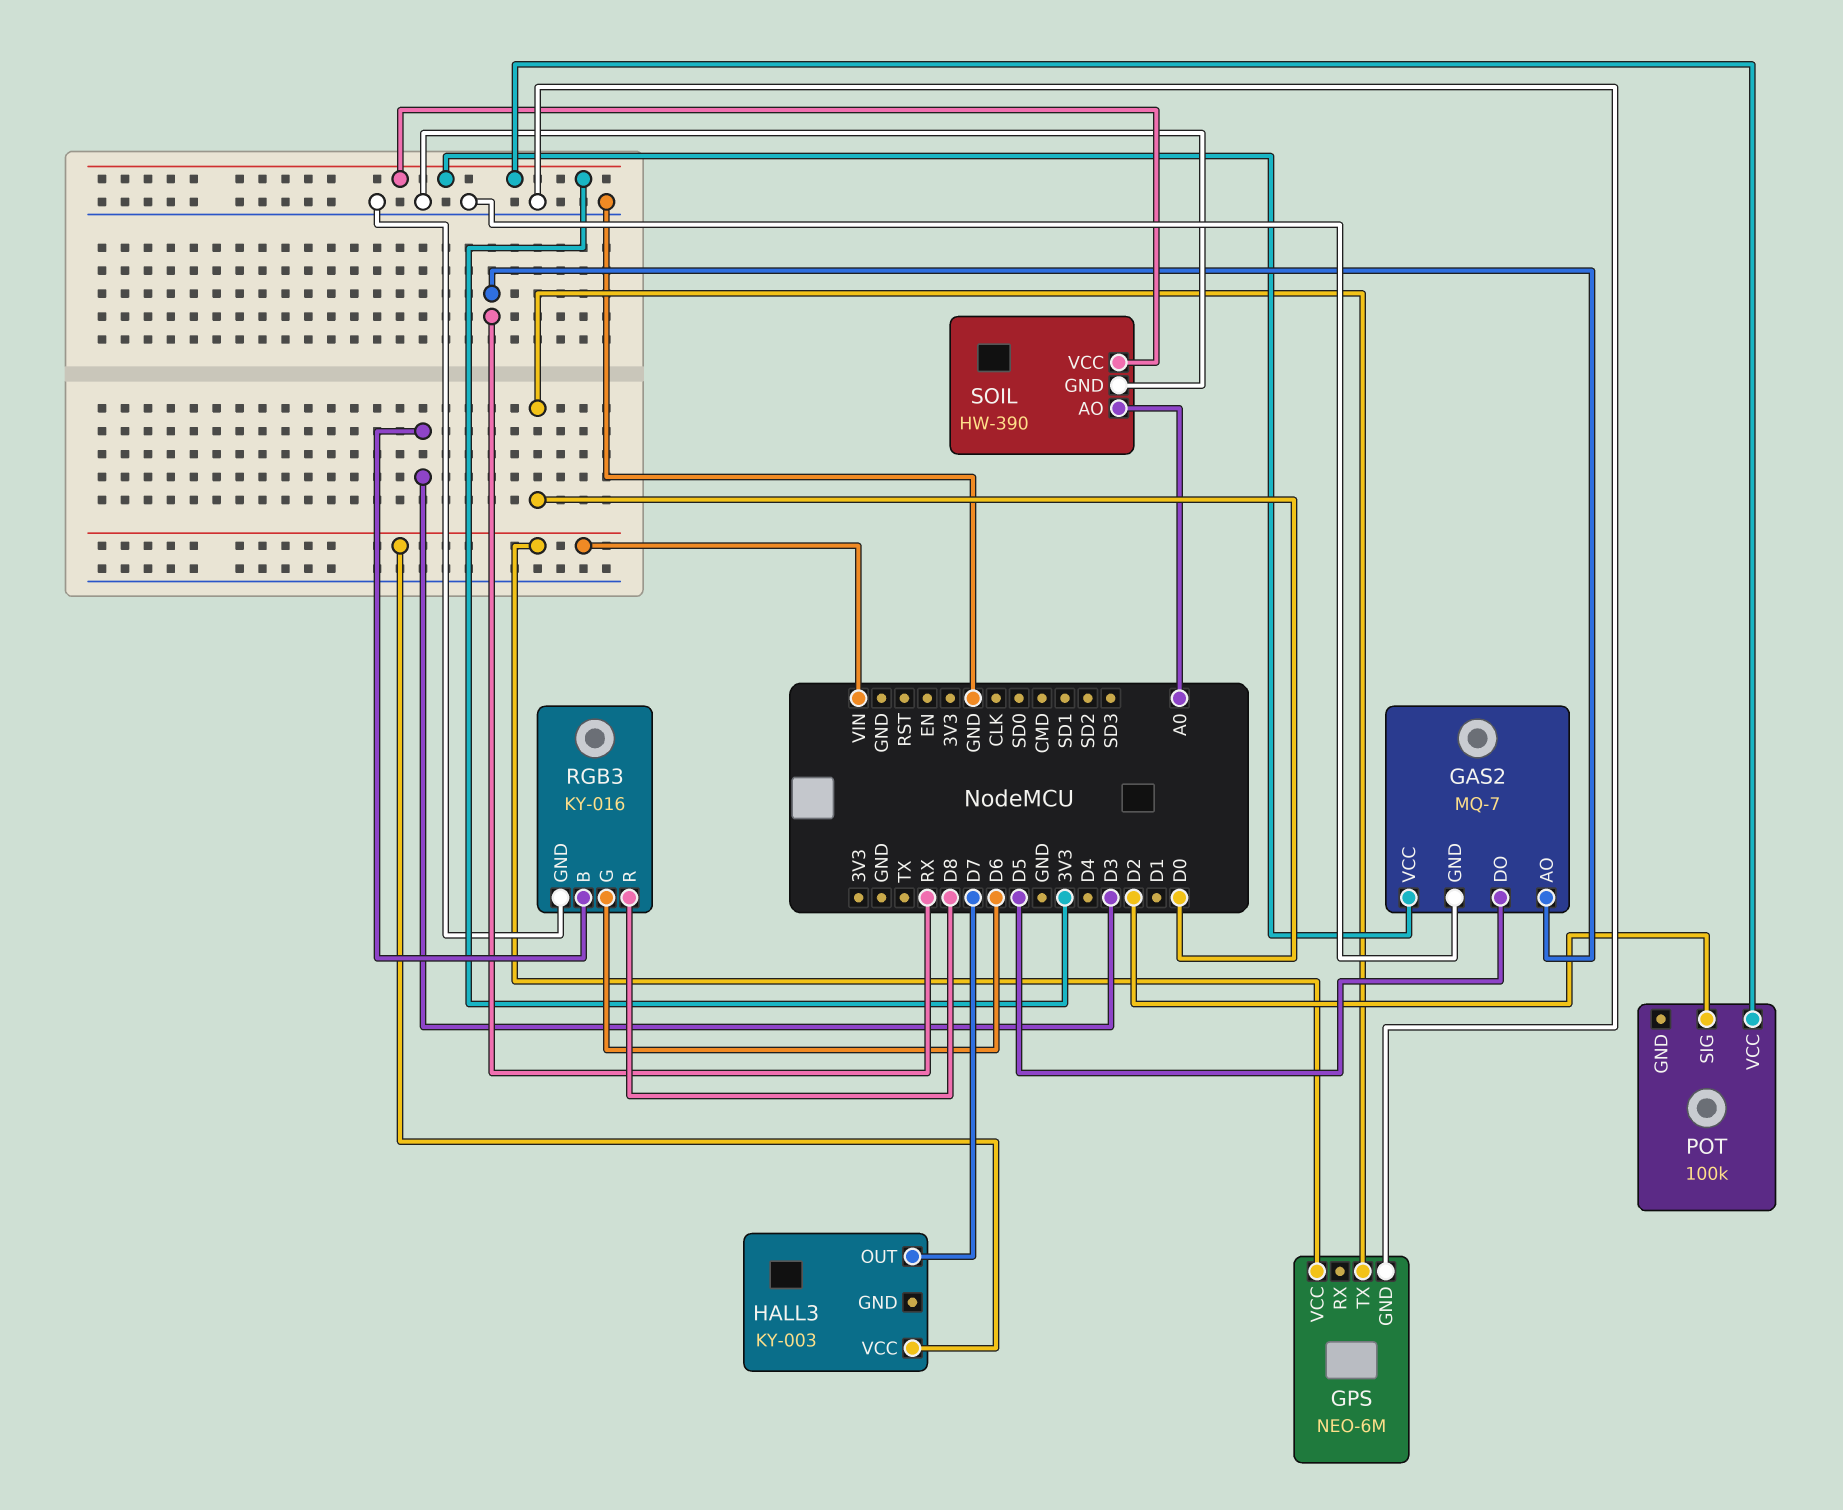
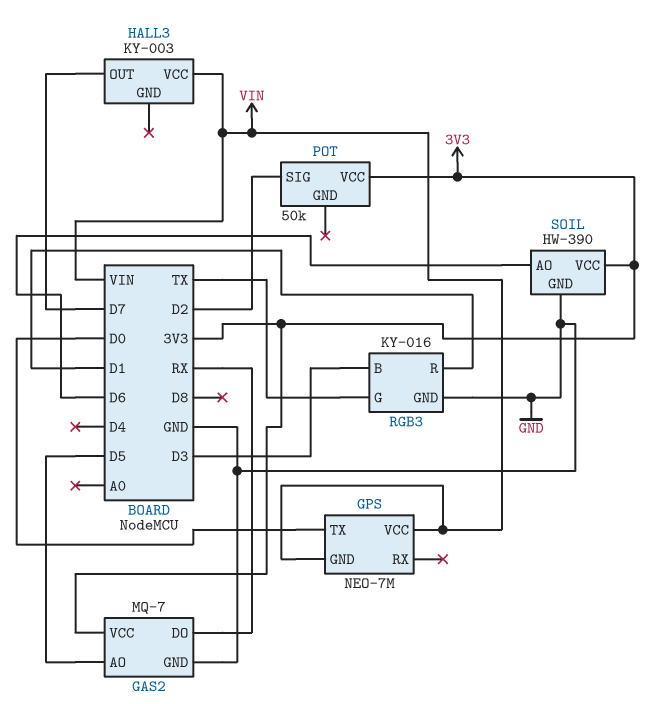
GAS2 pin AO: RX -> D5
GAS2 pin DO: D5 -> RX
GPS: NEO-6M -> NEO-7M
GPS pin GND: GND -> VIN
POT: 100k -> 50k
RGB3 pin G: D6 -> TX
RGB3 pin R: D8 -> D1
SOIL pin AO: A0 -> D6

